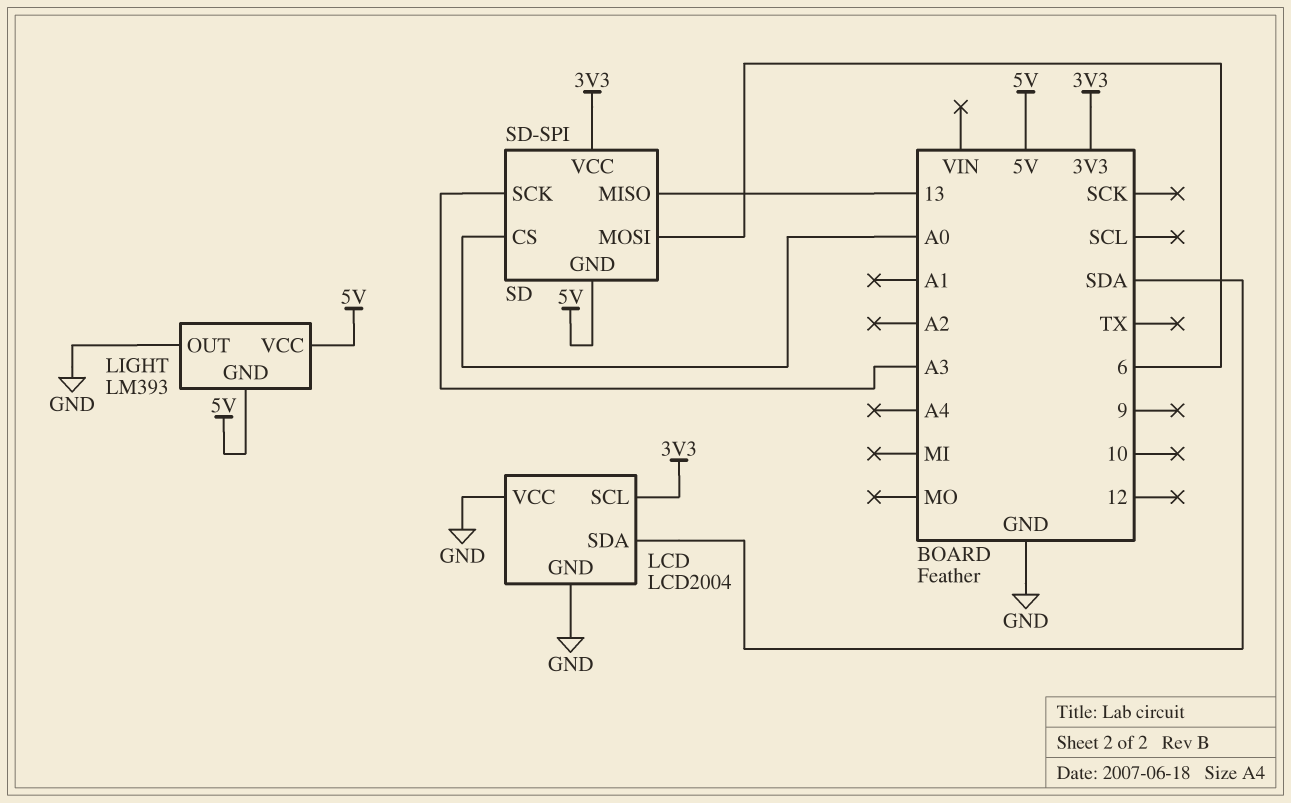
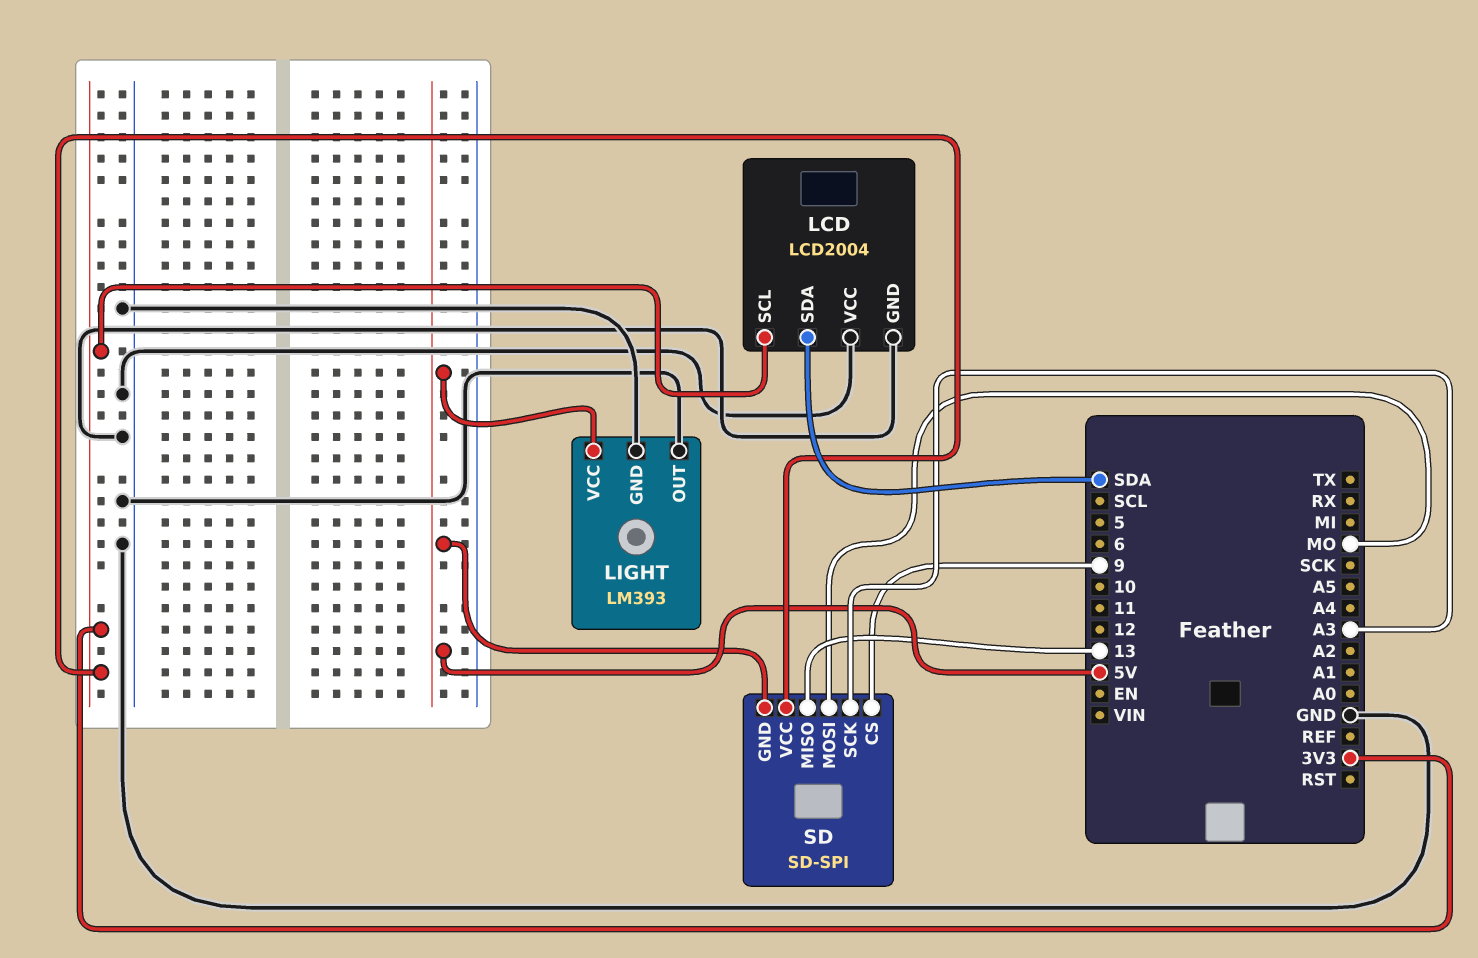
LIGHT pin GND: 5V -> GND
SD pin CS: A0 -> 9
SD pin MOSI: 6 -> MO

